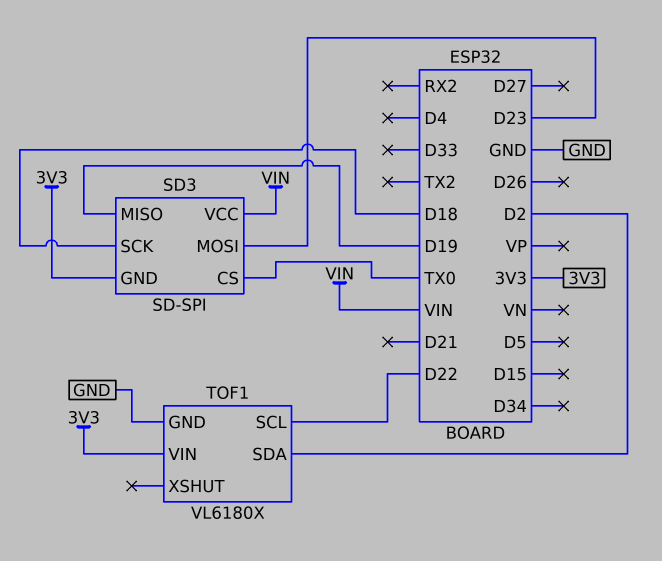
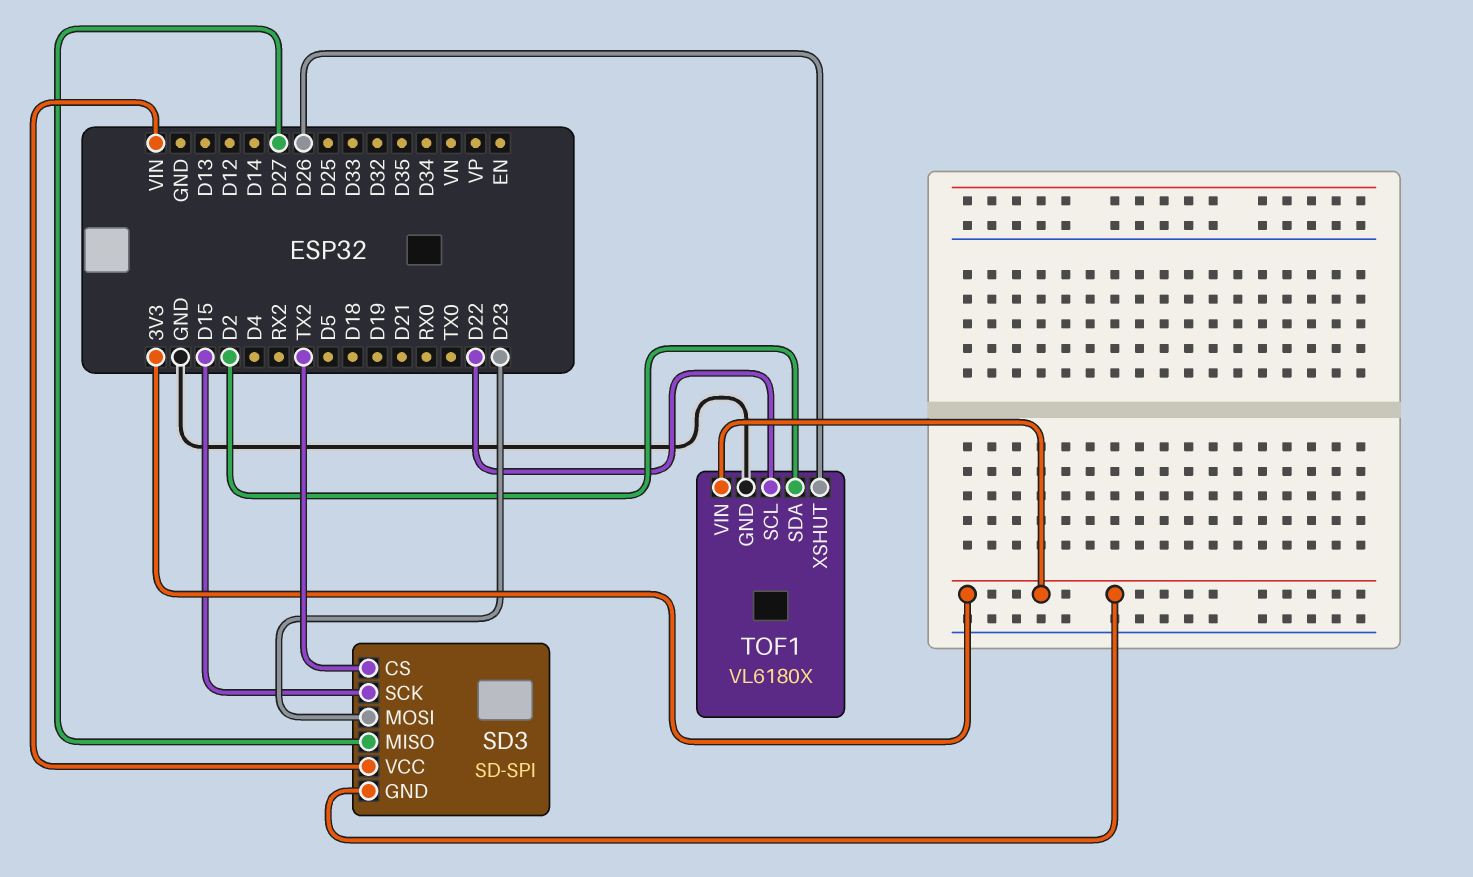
SD3 pin CS: TX0 -> TX2
SD3 pin MISO: D19 -> D27
SD3 pin SCK: D18 -> D15
TOF1 pin XSHUT: none -> D26

